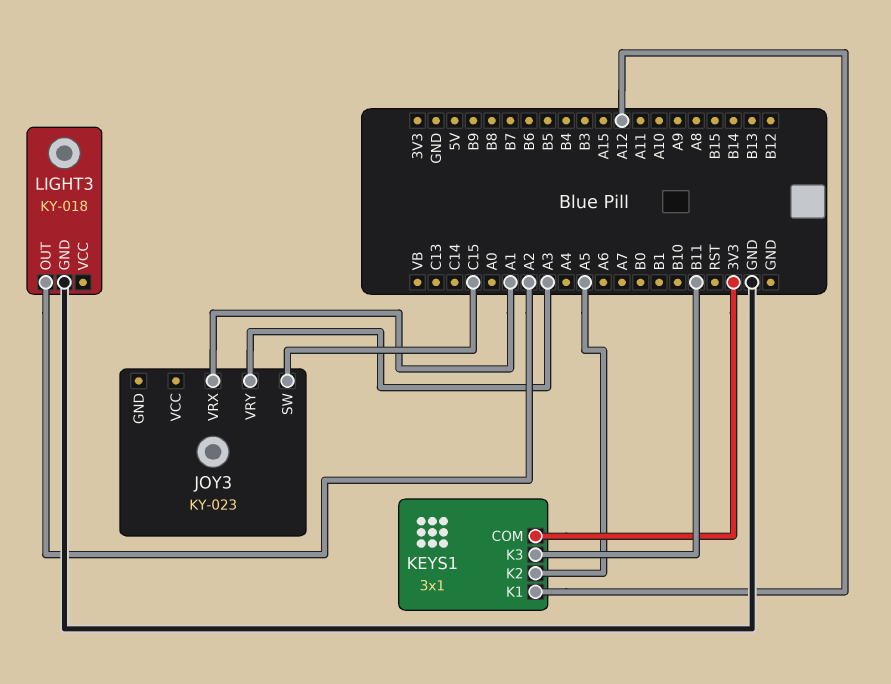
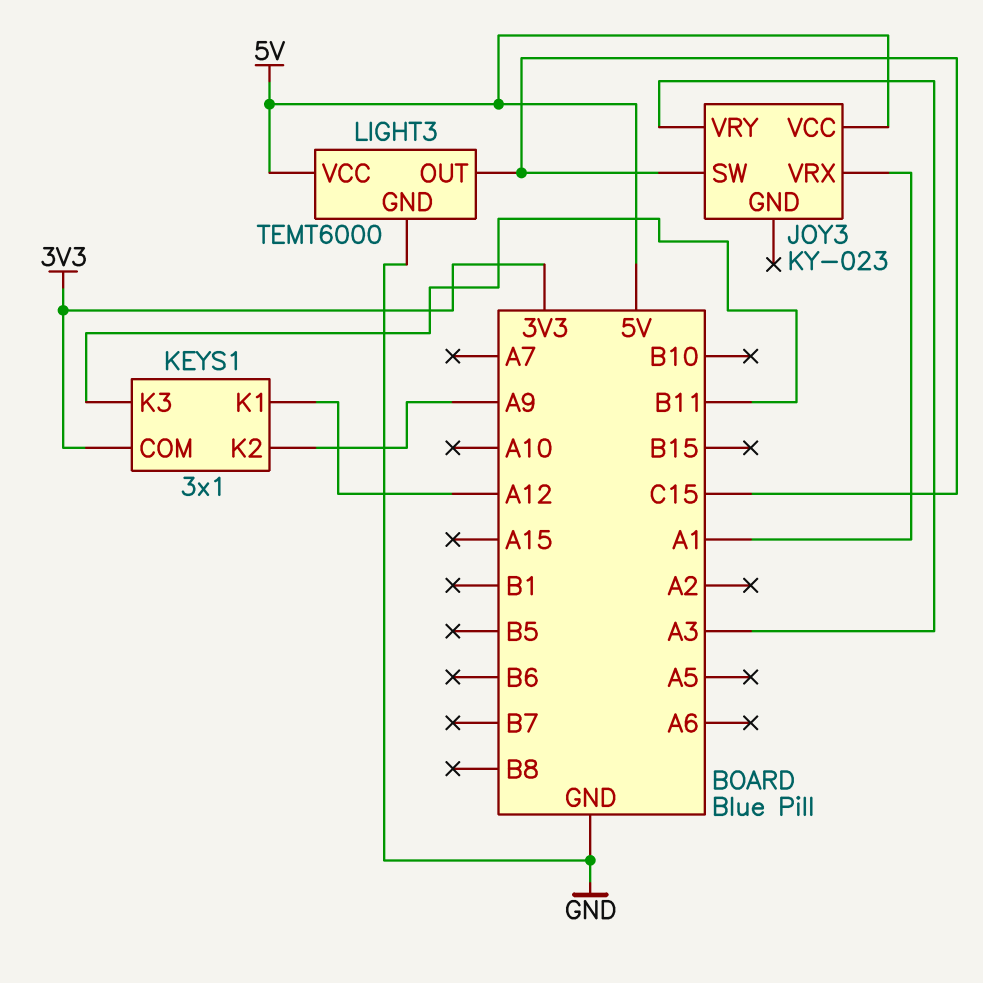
JOY3 pin VCC: none -> 5V
KEYS1 pin K2: A5 -> A9
LIGHT3: KY-018 -> TEMT6000
LIGHT3 pin OUT: A2 -> C15
LIGHT3 pin VCC: none -> 5V

